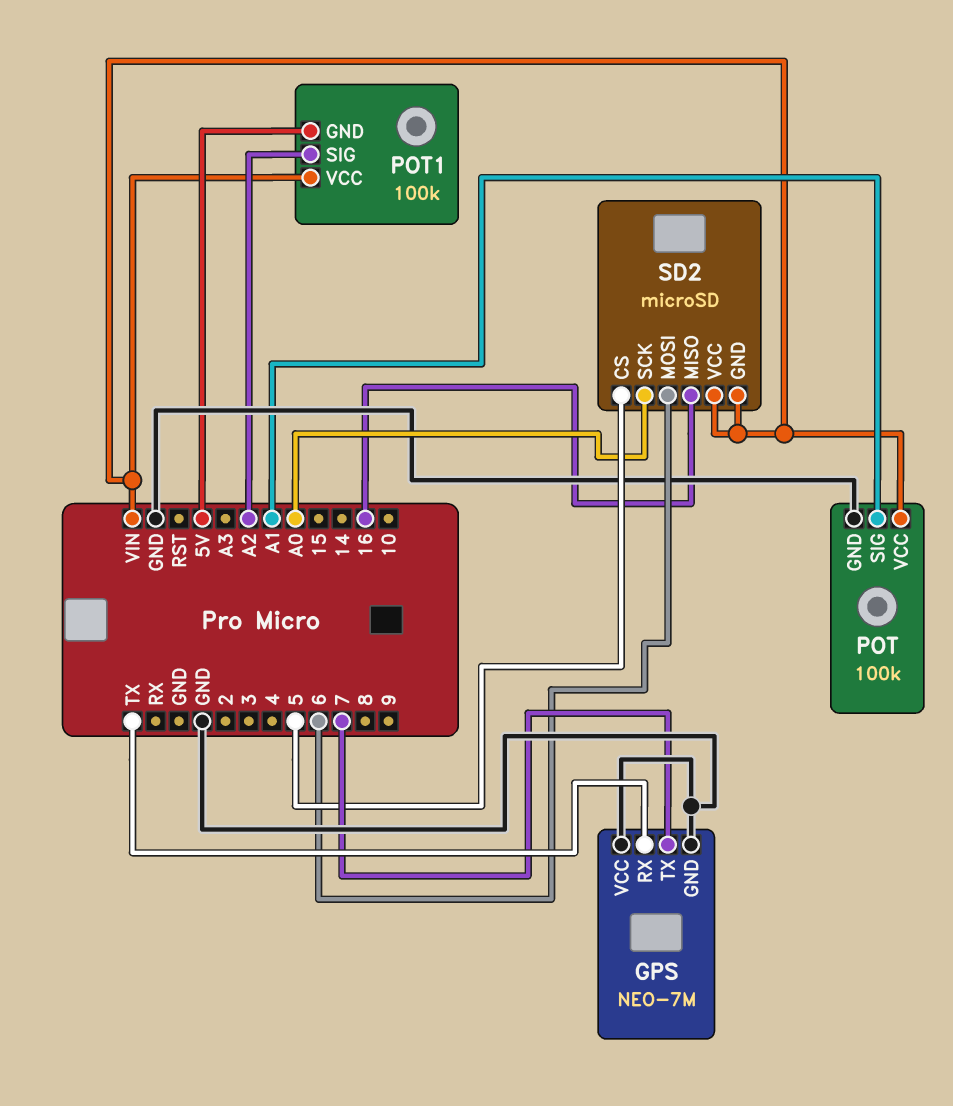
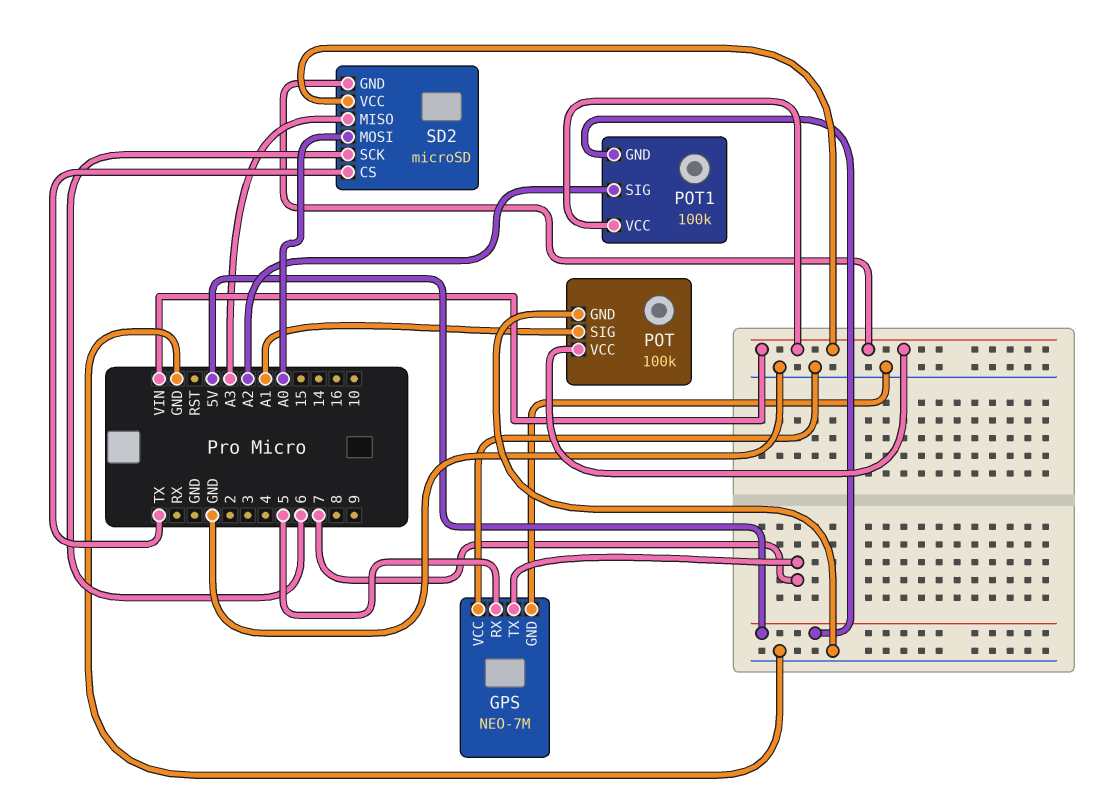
GPS pin RX: TX -> 5
SD2 pin CS: 5 -> TX
SD2 pin MISO: 16 -> A3
SD2 pin MOSI: 6 -> A0
SD2 pin SCK: A0 -> 6

